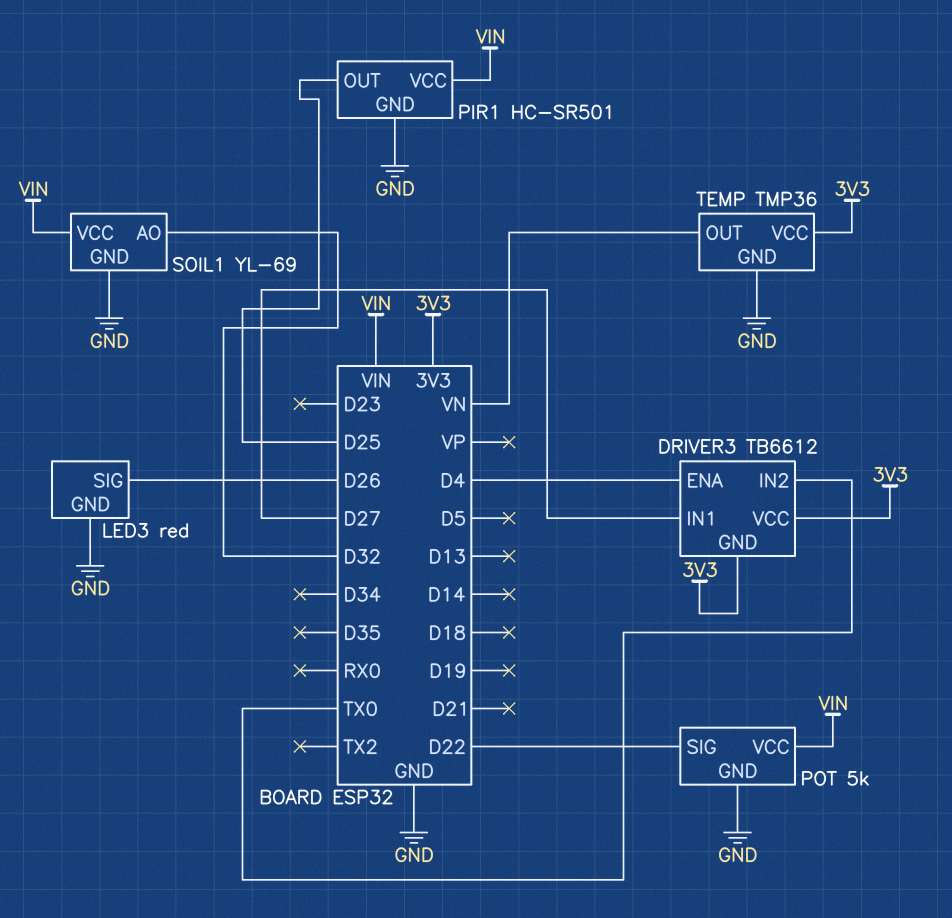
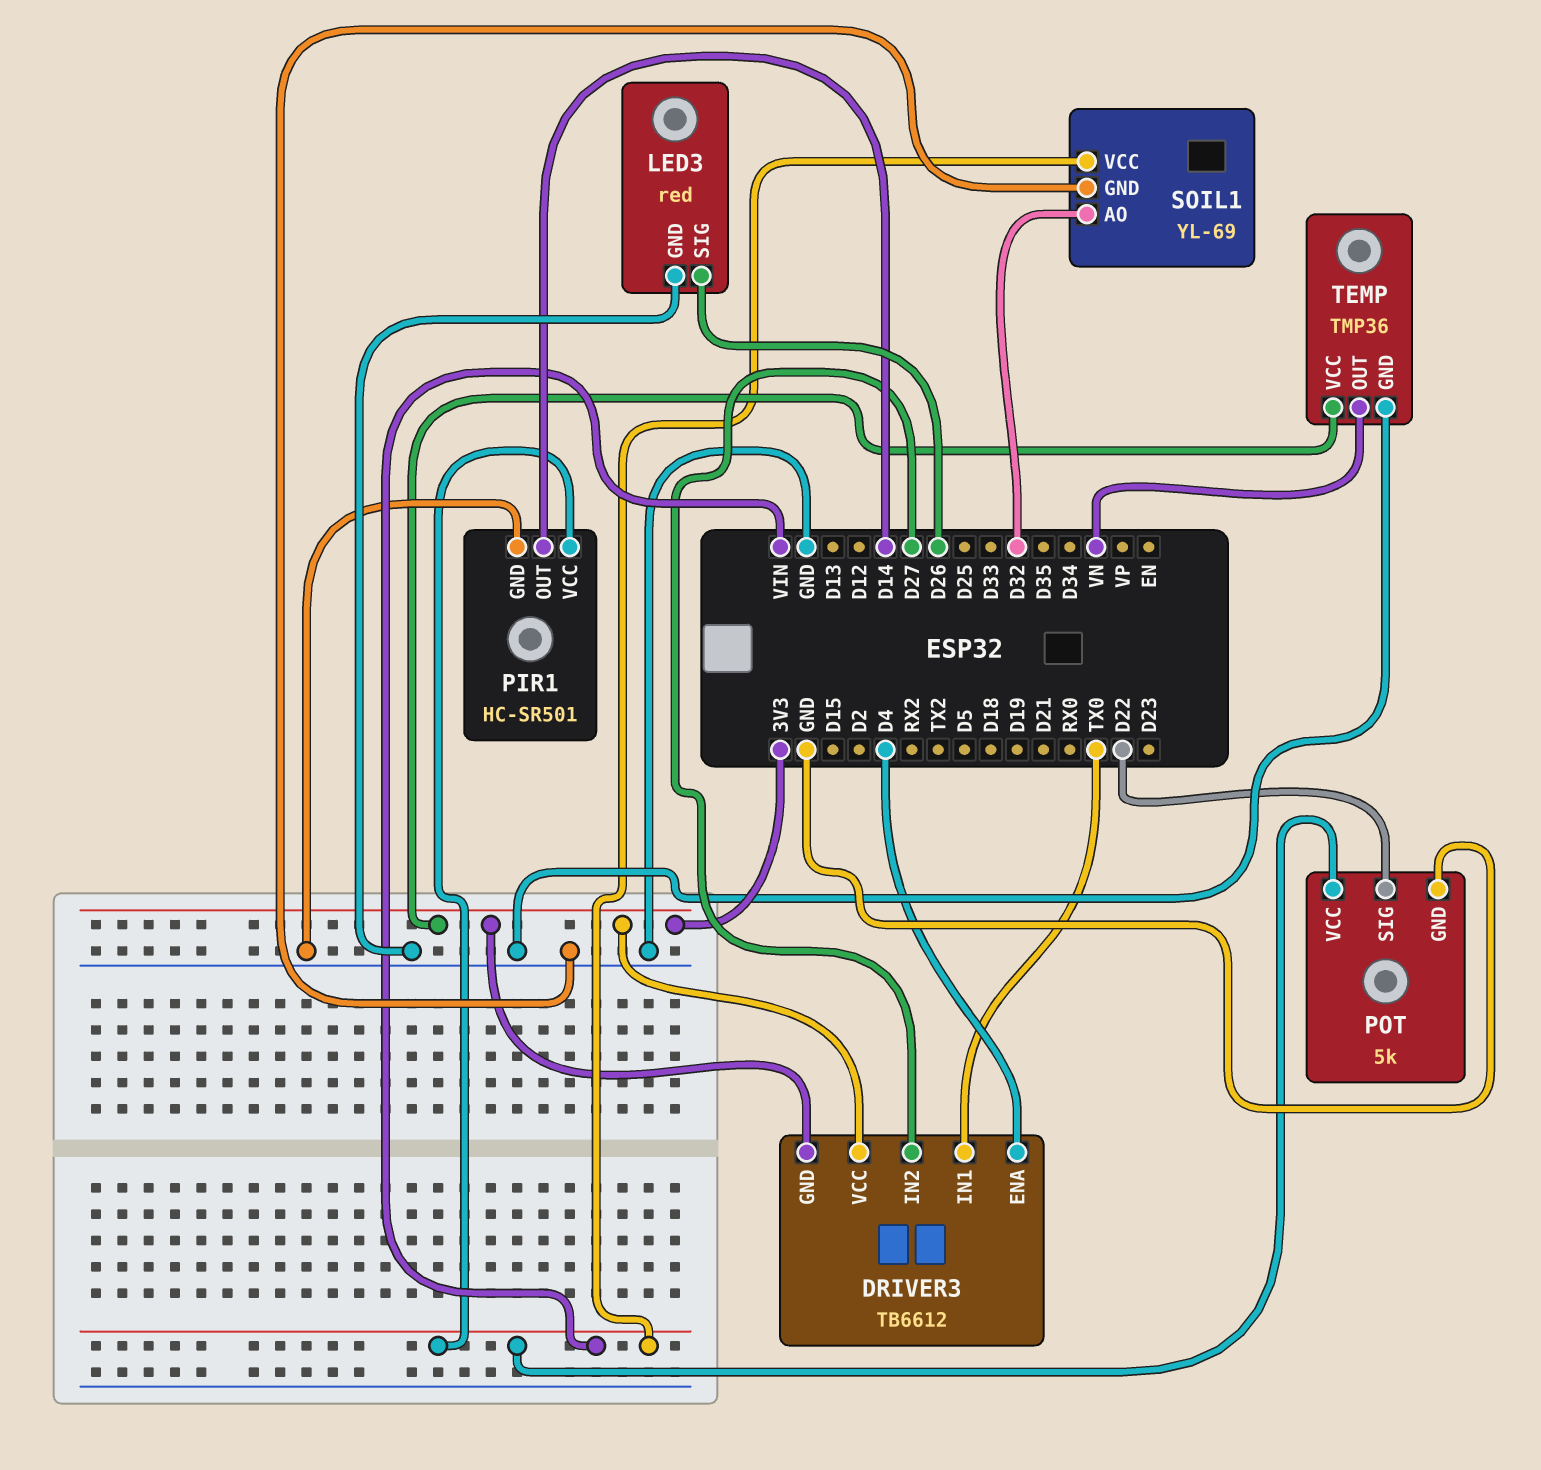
DRIVER3 pin IN1: D27 -> TX0
DRIVER3 pin IN2: TX0 -> D27
PIR1 pin OUT: D25 -> D14

